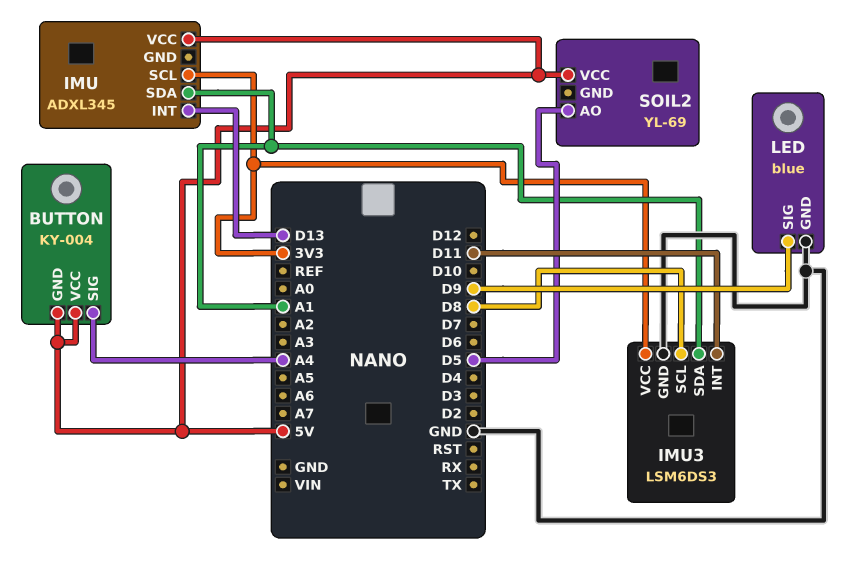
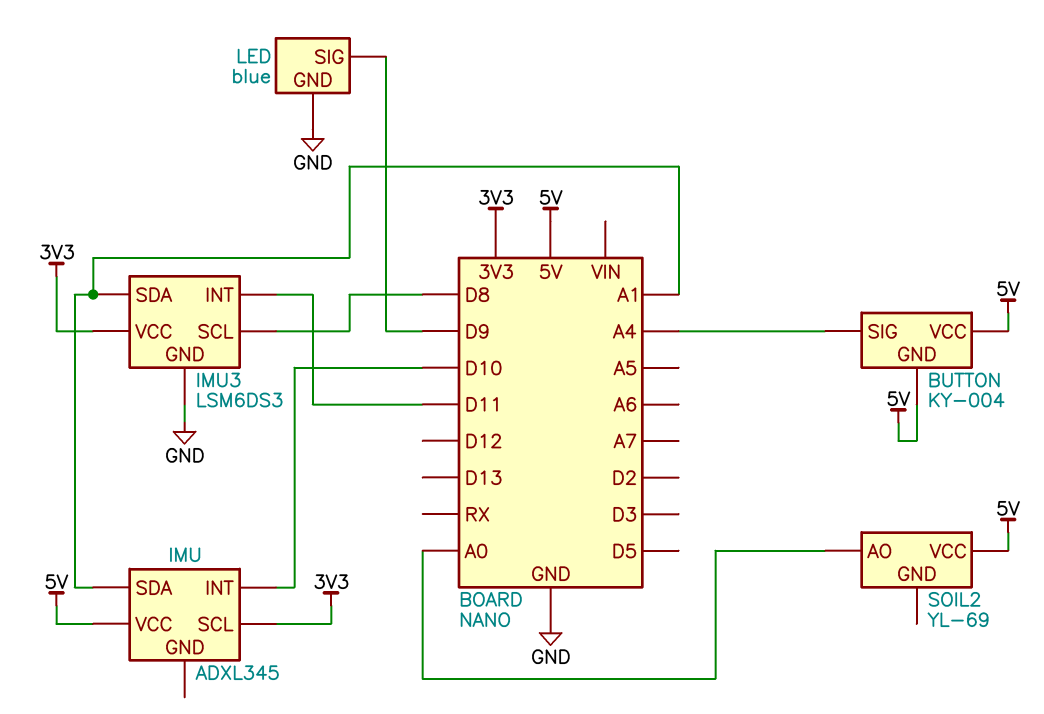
IMU pin INT: D13 -> D10
SOIL2 pin AO: D5 -> A0

